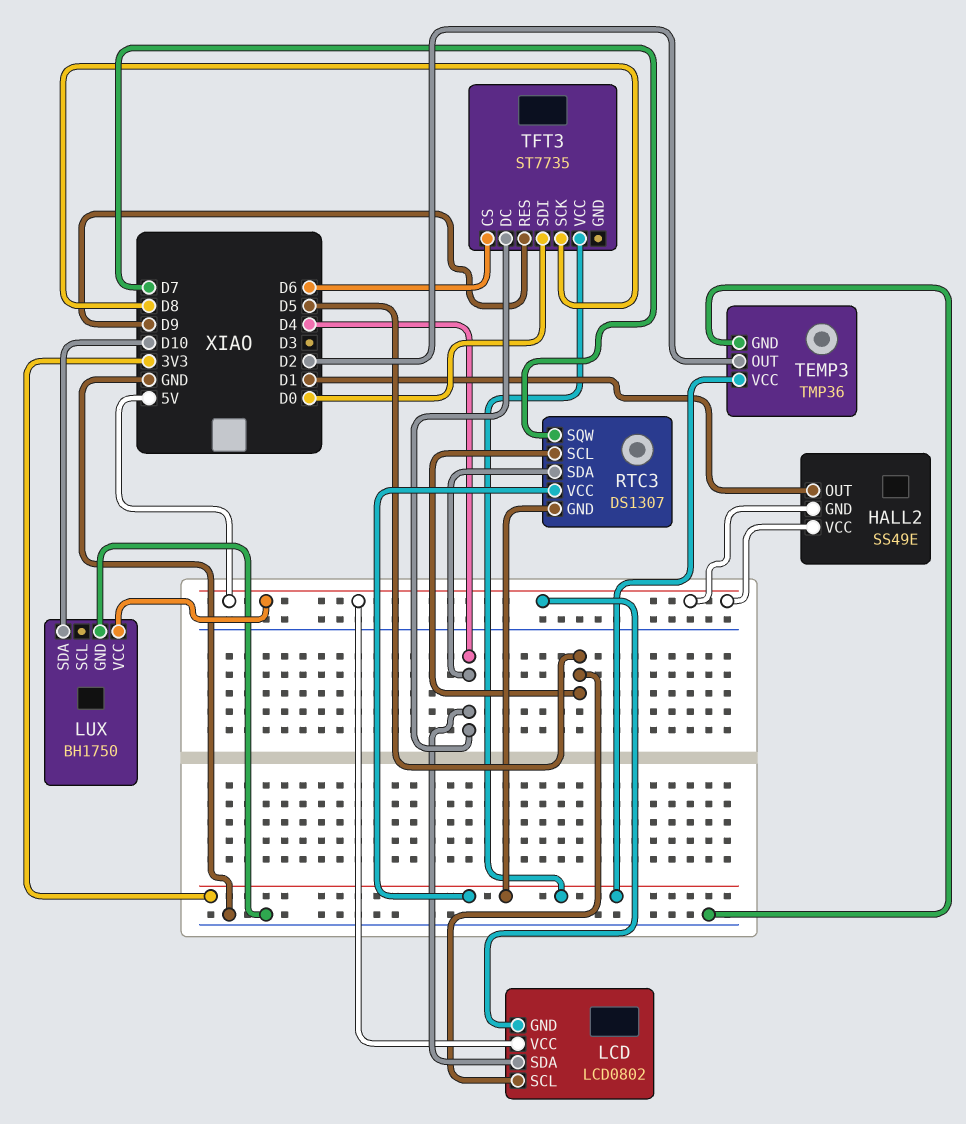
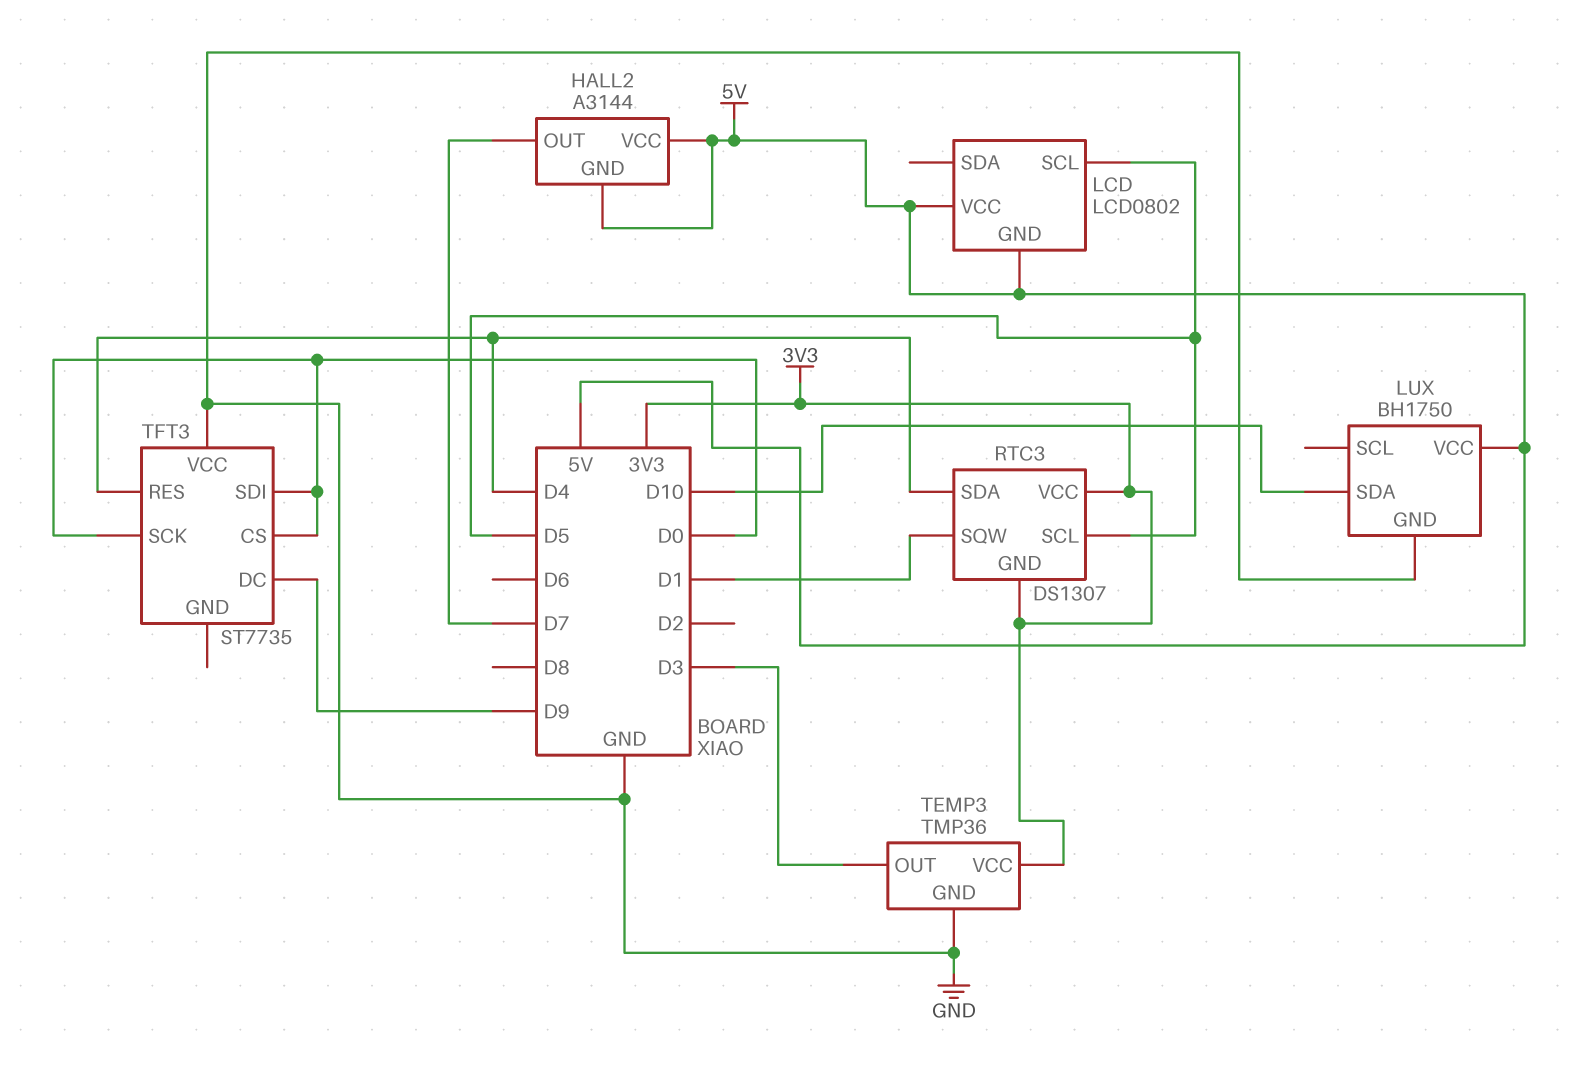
HALL2: SS49E -> A3144
HALL2 pin OUT: D1 -> D7
LCD pin SDA: D4 -> none
RTC3 pin SQW: D7 -> D1
TEMP3 pin OUT: D2 -> D3
TFT3 pin CS: D6 -> D0
TFT3 pin DC: D4 -> D9
TFT3 pin RES: D9 -> D4
TFT3 pin SCK: D8 -> D0
TFT3 pin VCC: 3V3 -> GND

